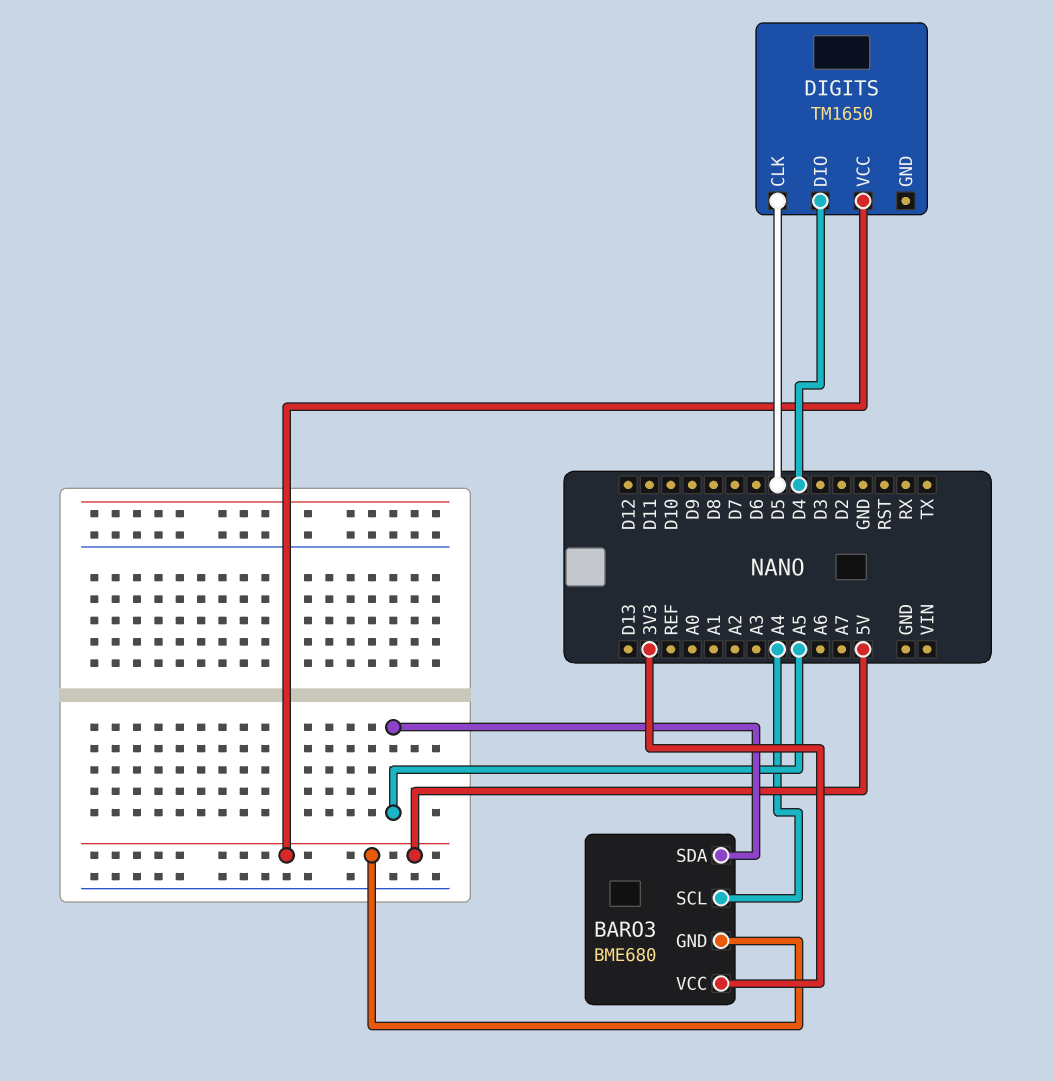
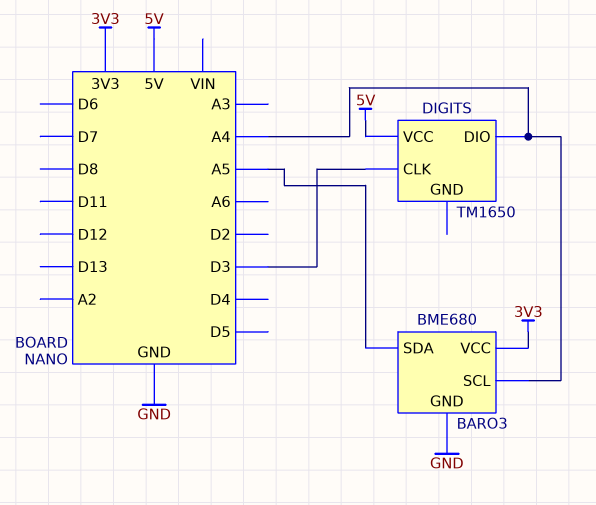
BARO3 pin GND: 5V -> GND
DIGITS pin CLK: D5 -> D3
DIGITS pin DIO: D4 -> A4

